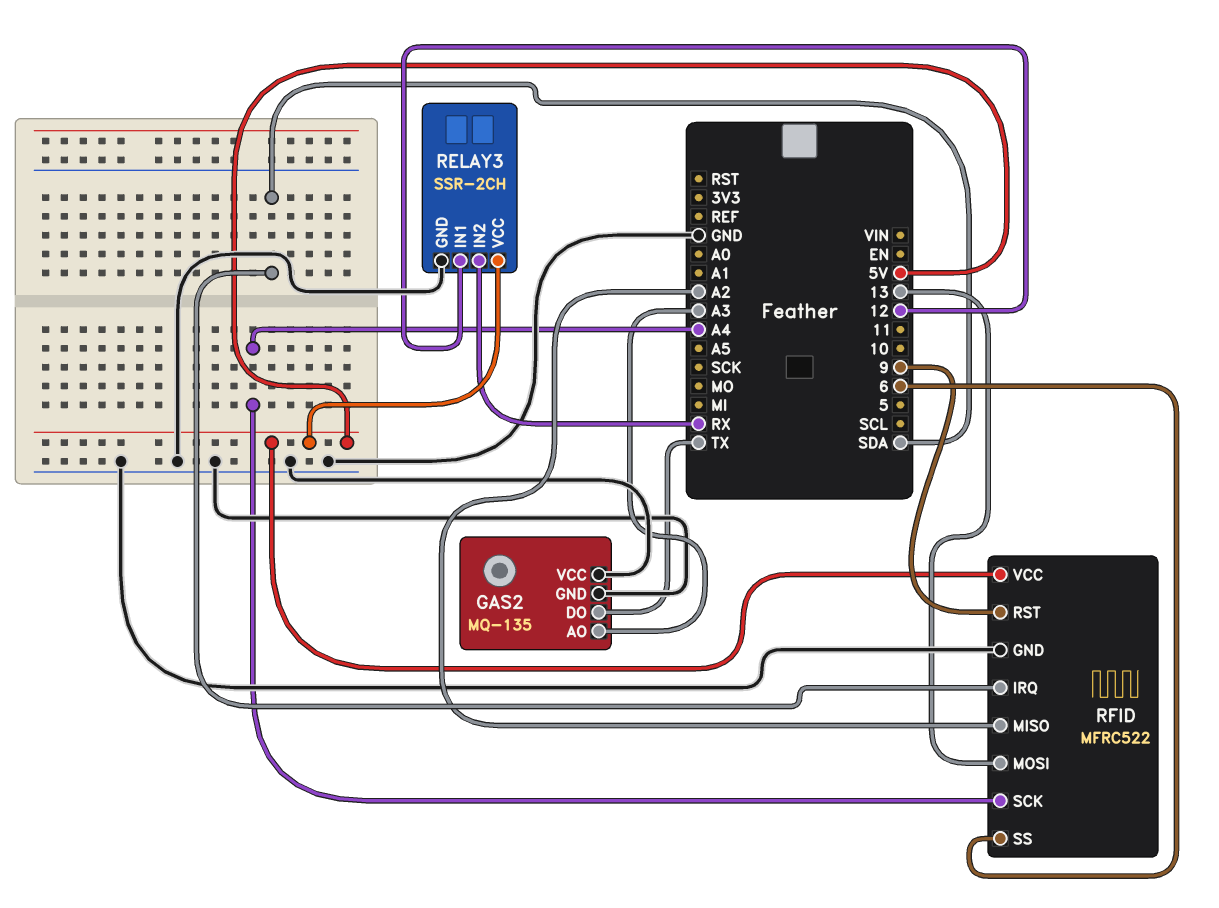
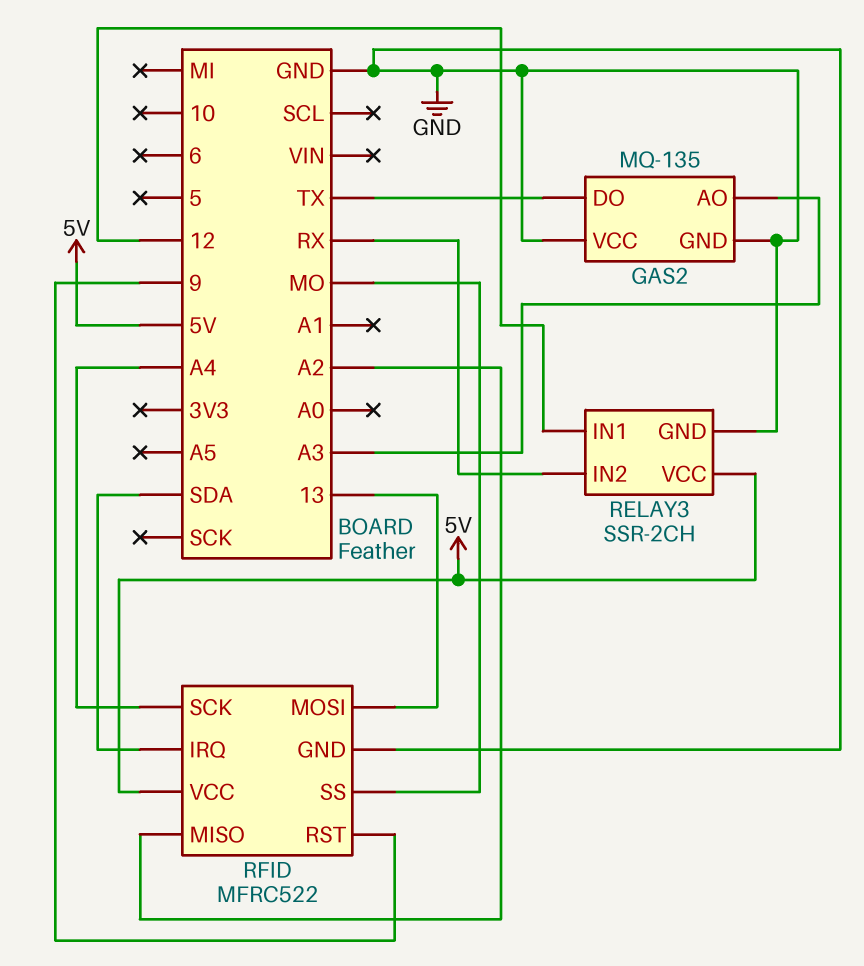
RFID pin SS: 6 -> MO

